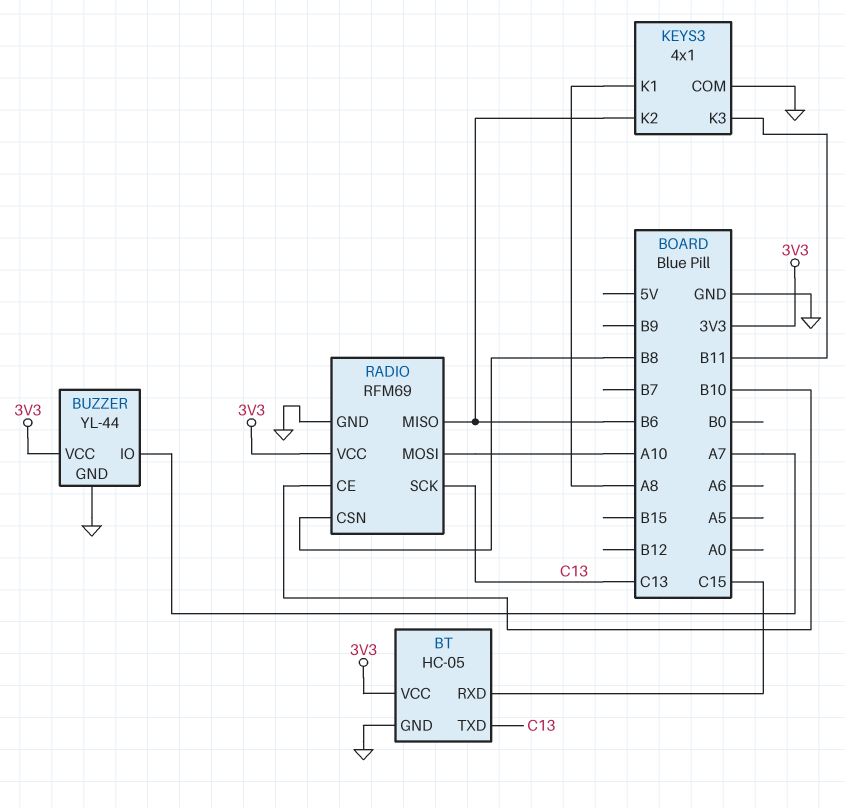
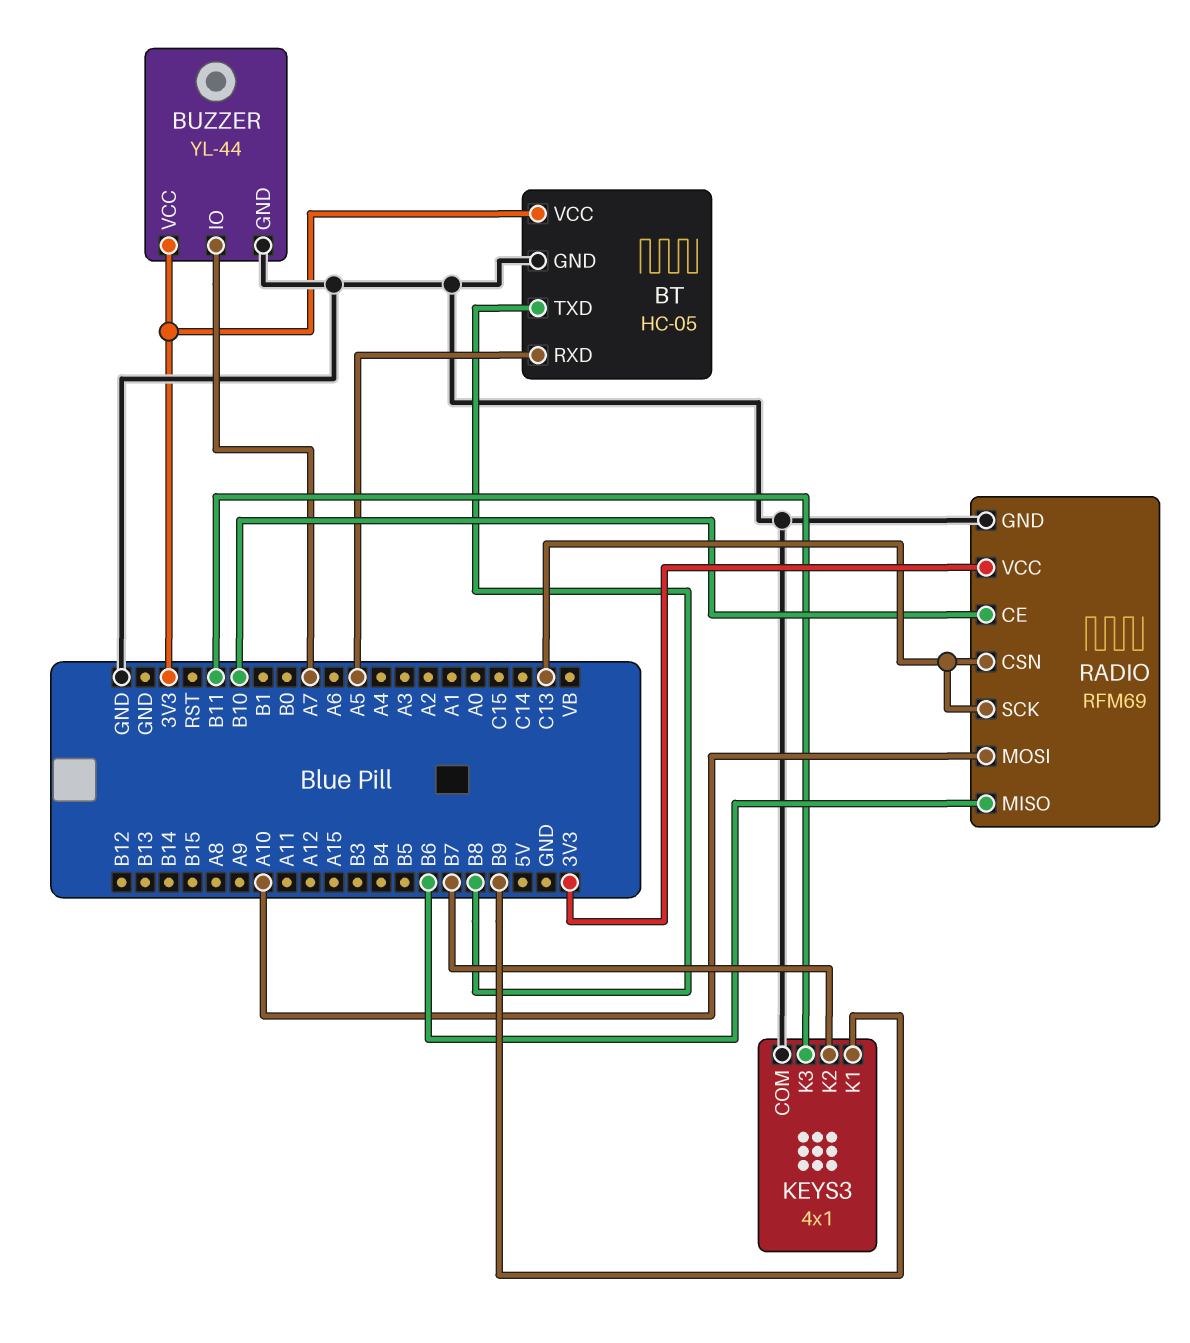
BT pin RXD: C15 -> A5
BT pin TXD: C13 -> B8
KEYS3 pin K1: A8 -> B9
KEYS3 pin K2: B6 -> B7
RADIO pin CSN: B8 -> C13

